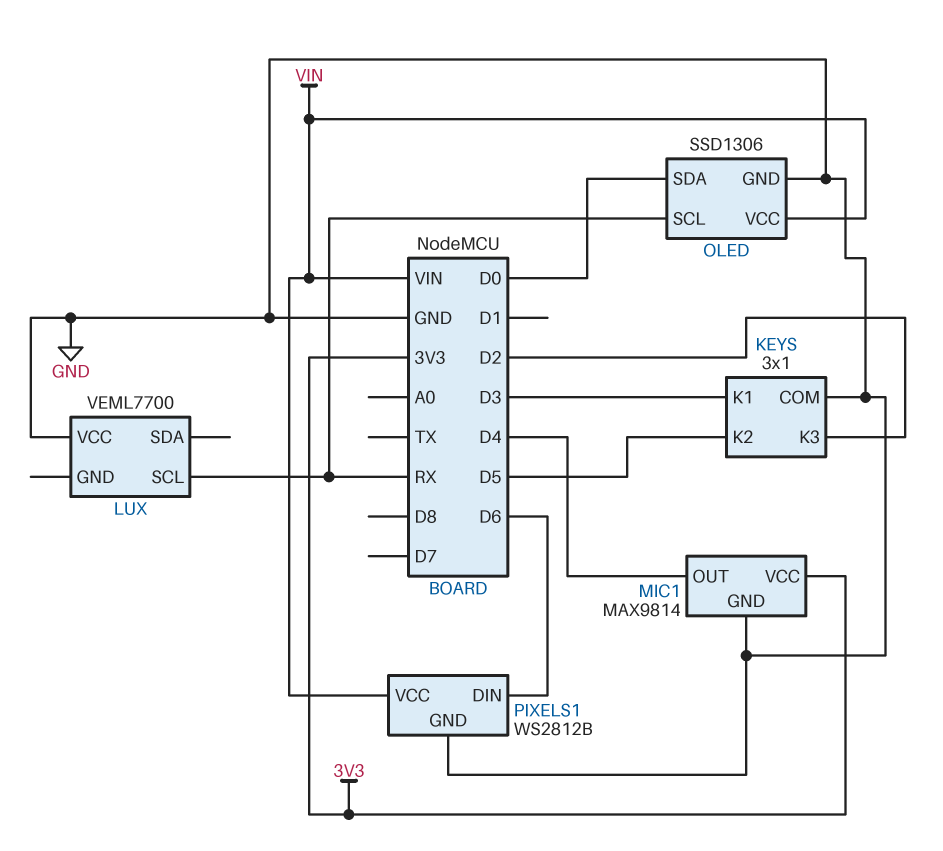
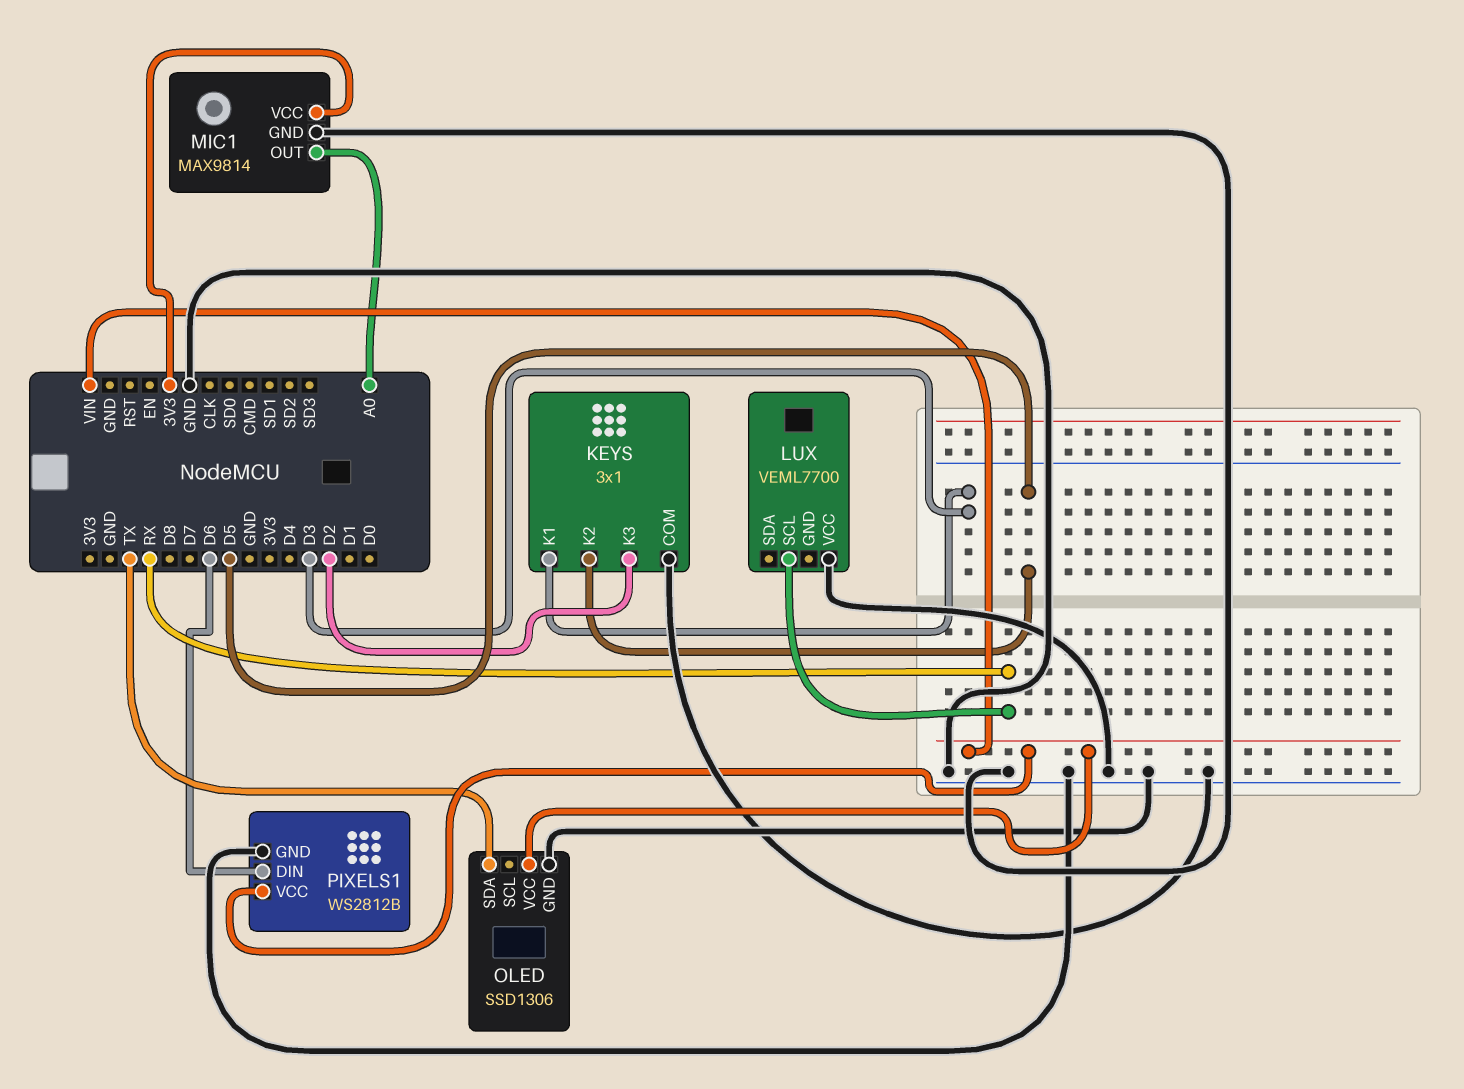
MIC1 pin OUT: D4 -> A0
OLED pin SCL: RX -> none
OLED pin SDA: D0 -> TX

